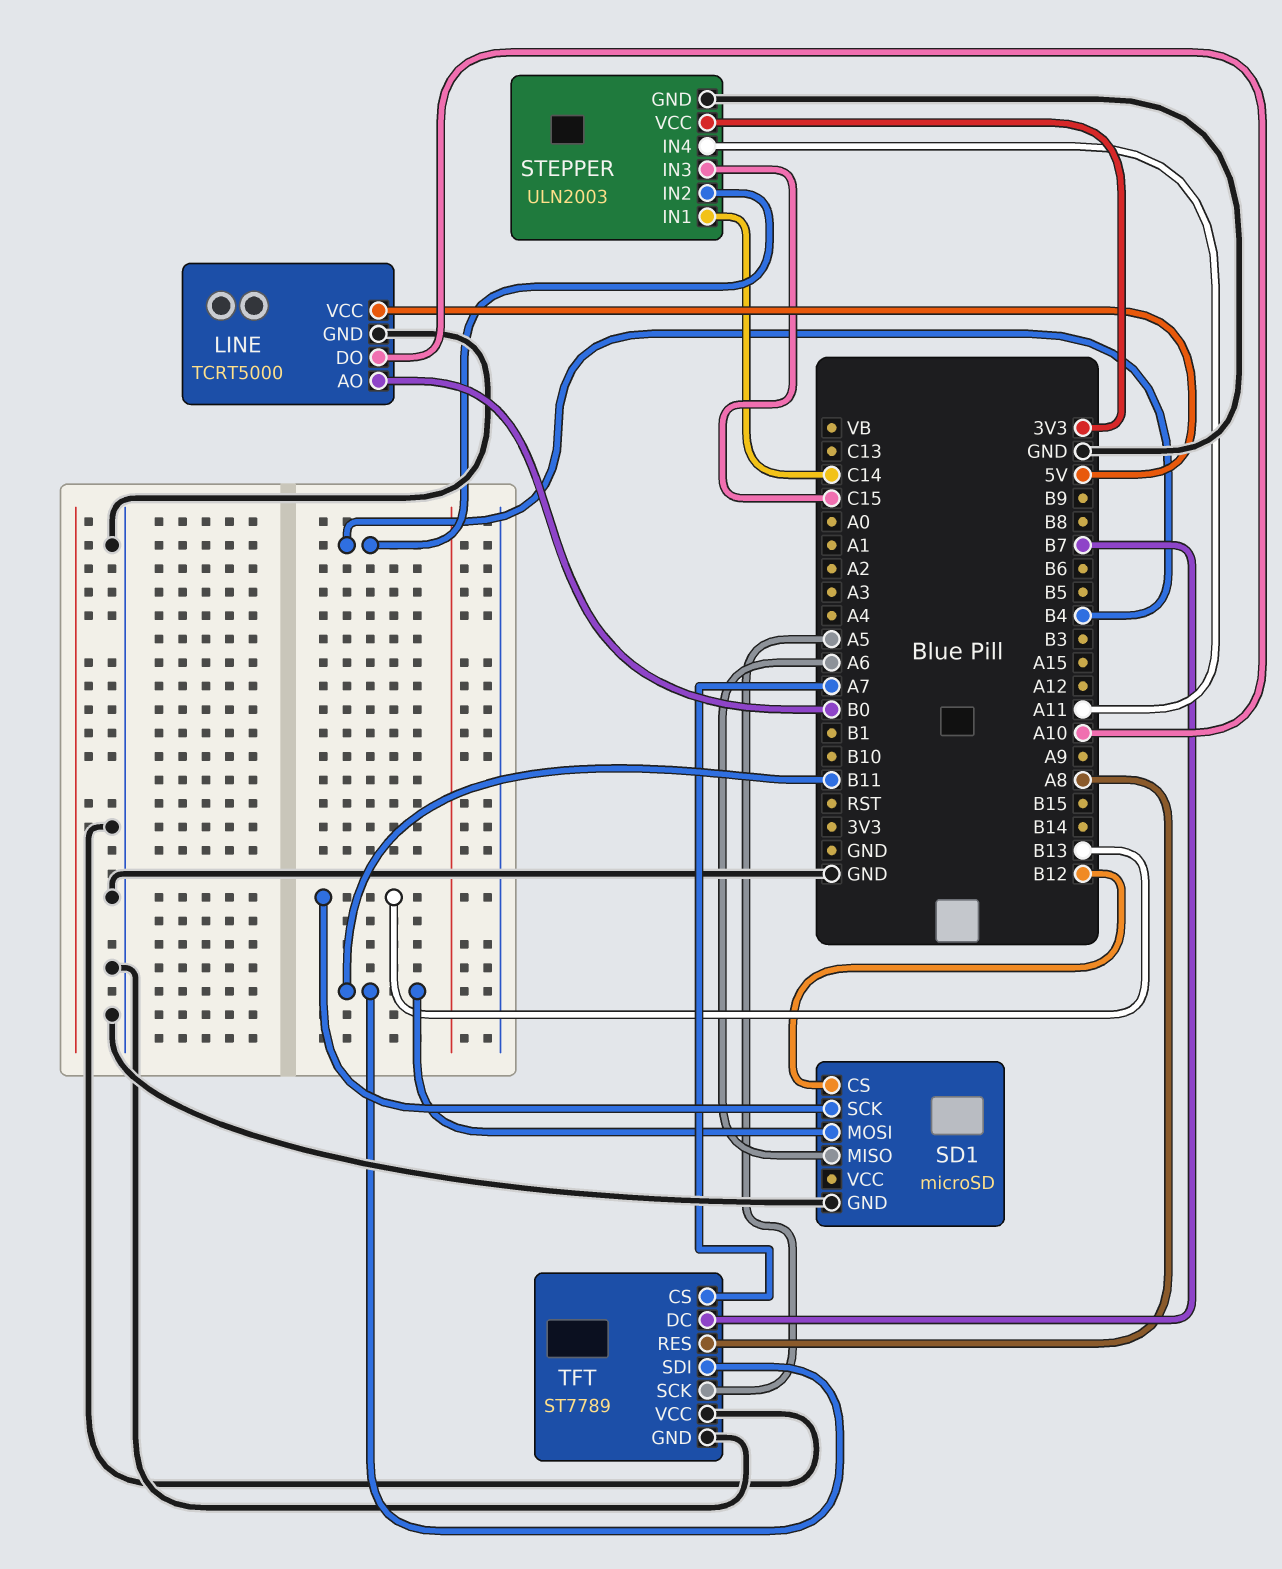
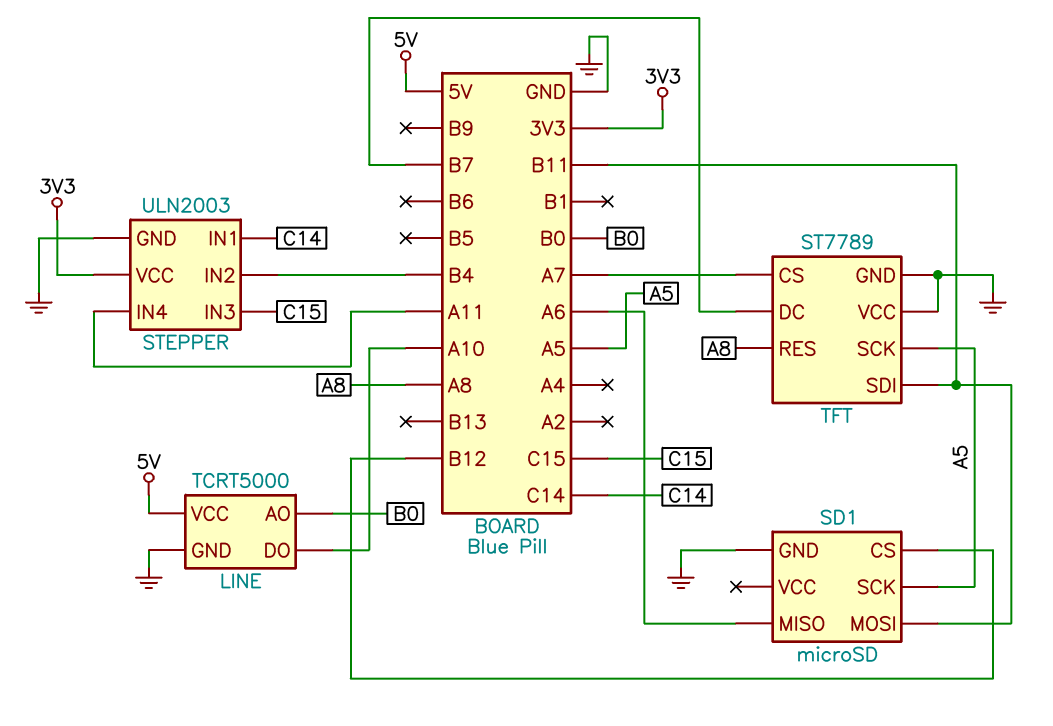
SD1 pin SCK: B13 -> A5

